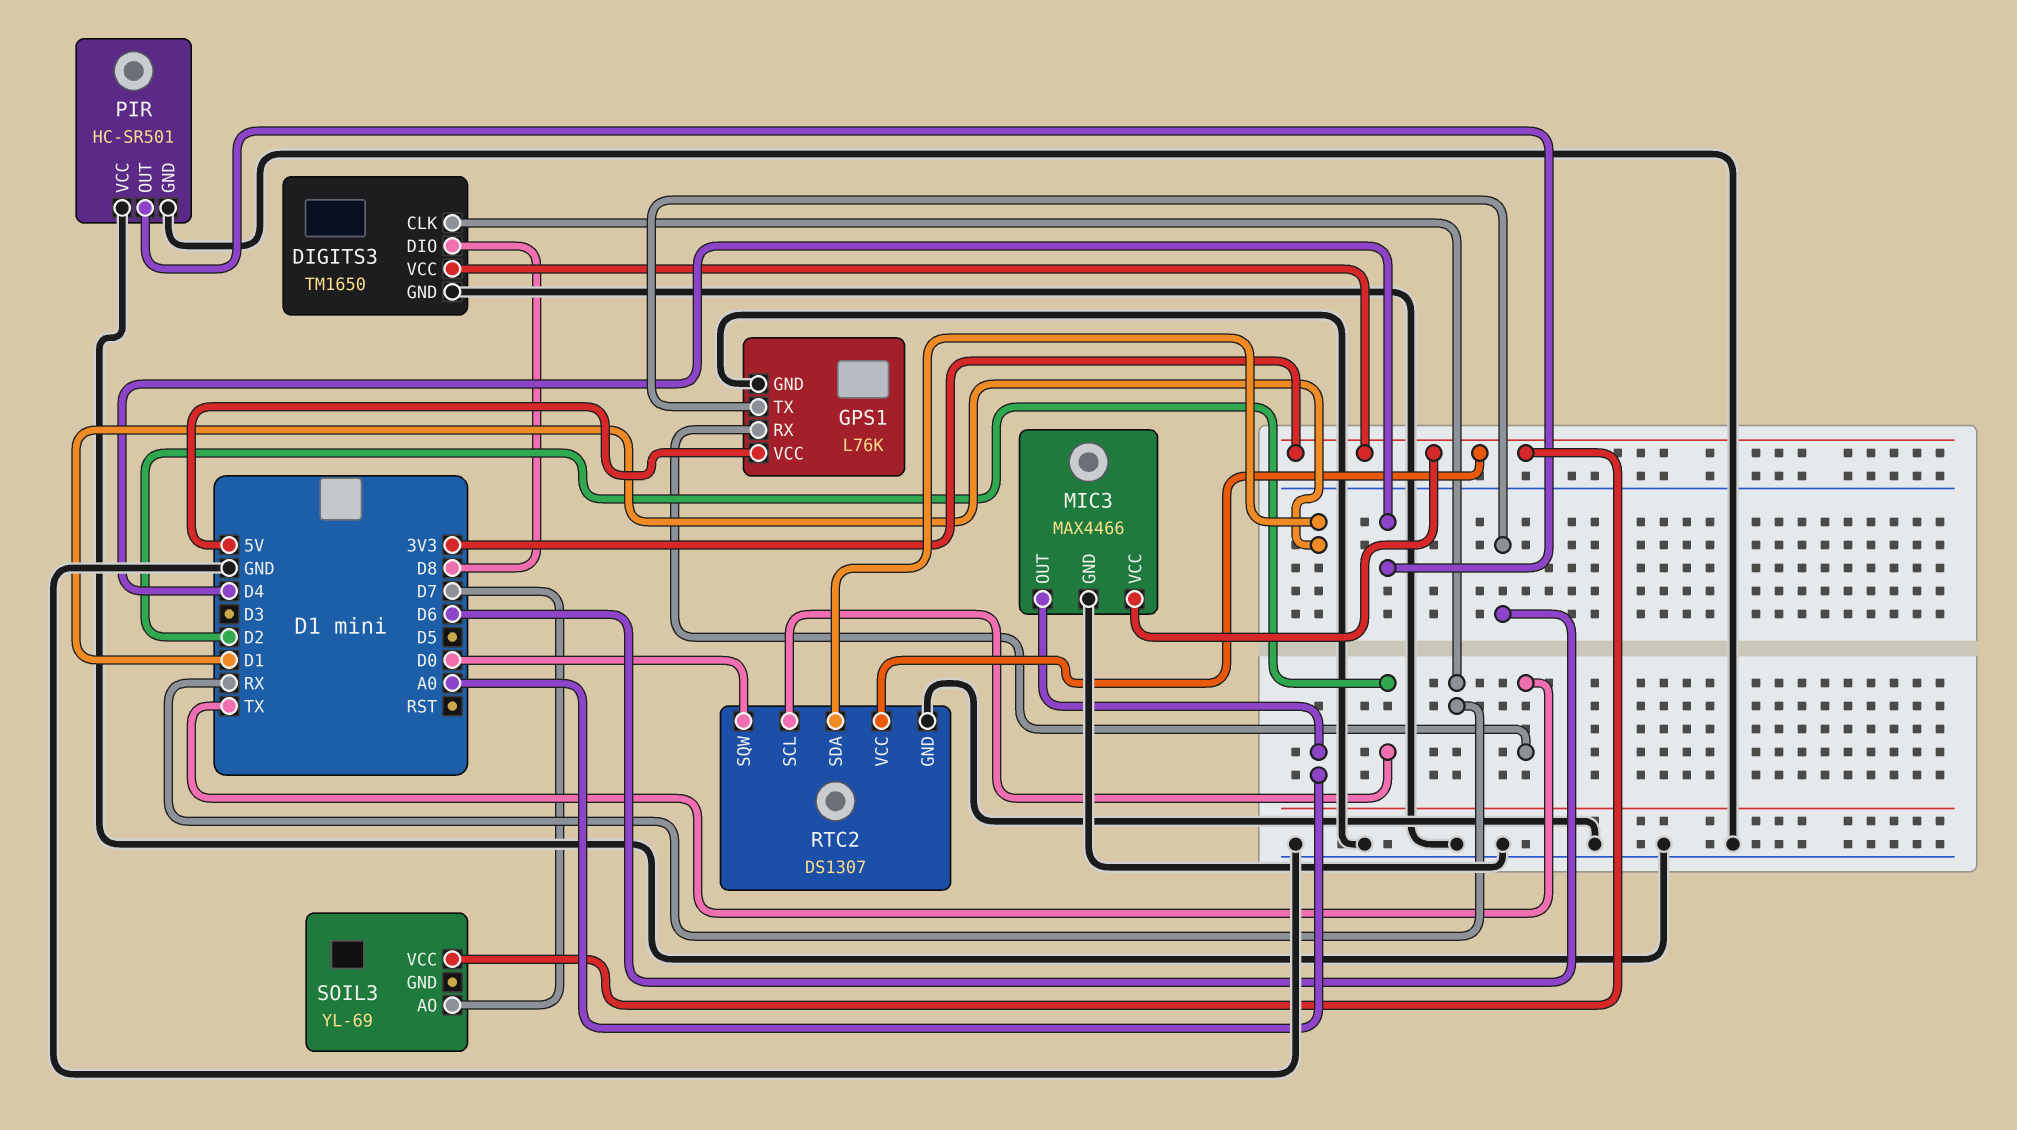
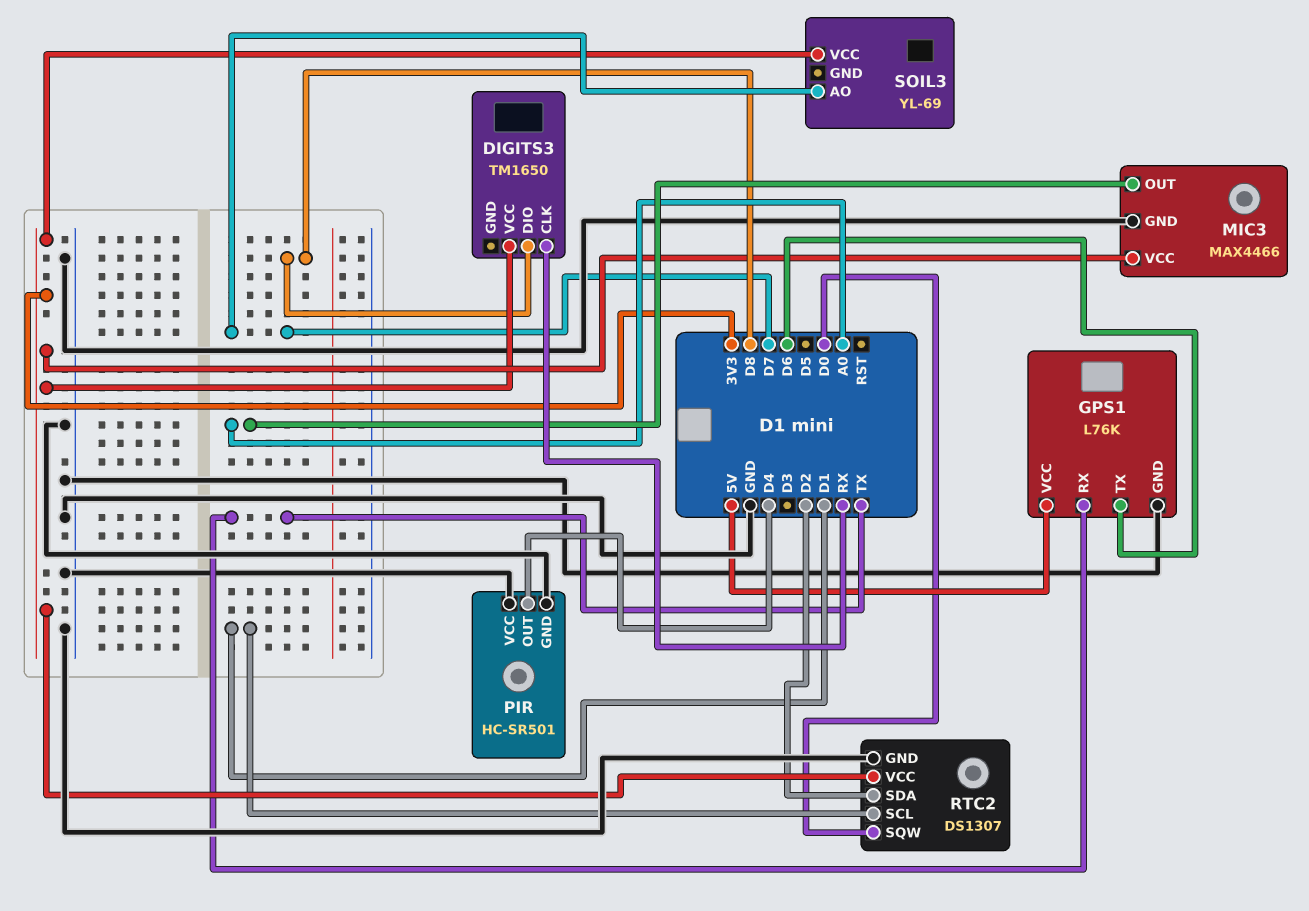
DIGITS3 pin GND: GND -> none
RTC2 pin SCL: D2 -> D1
RTC2 pin SDA: D1 -> D2

